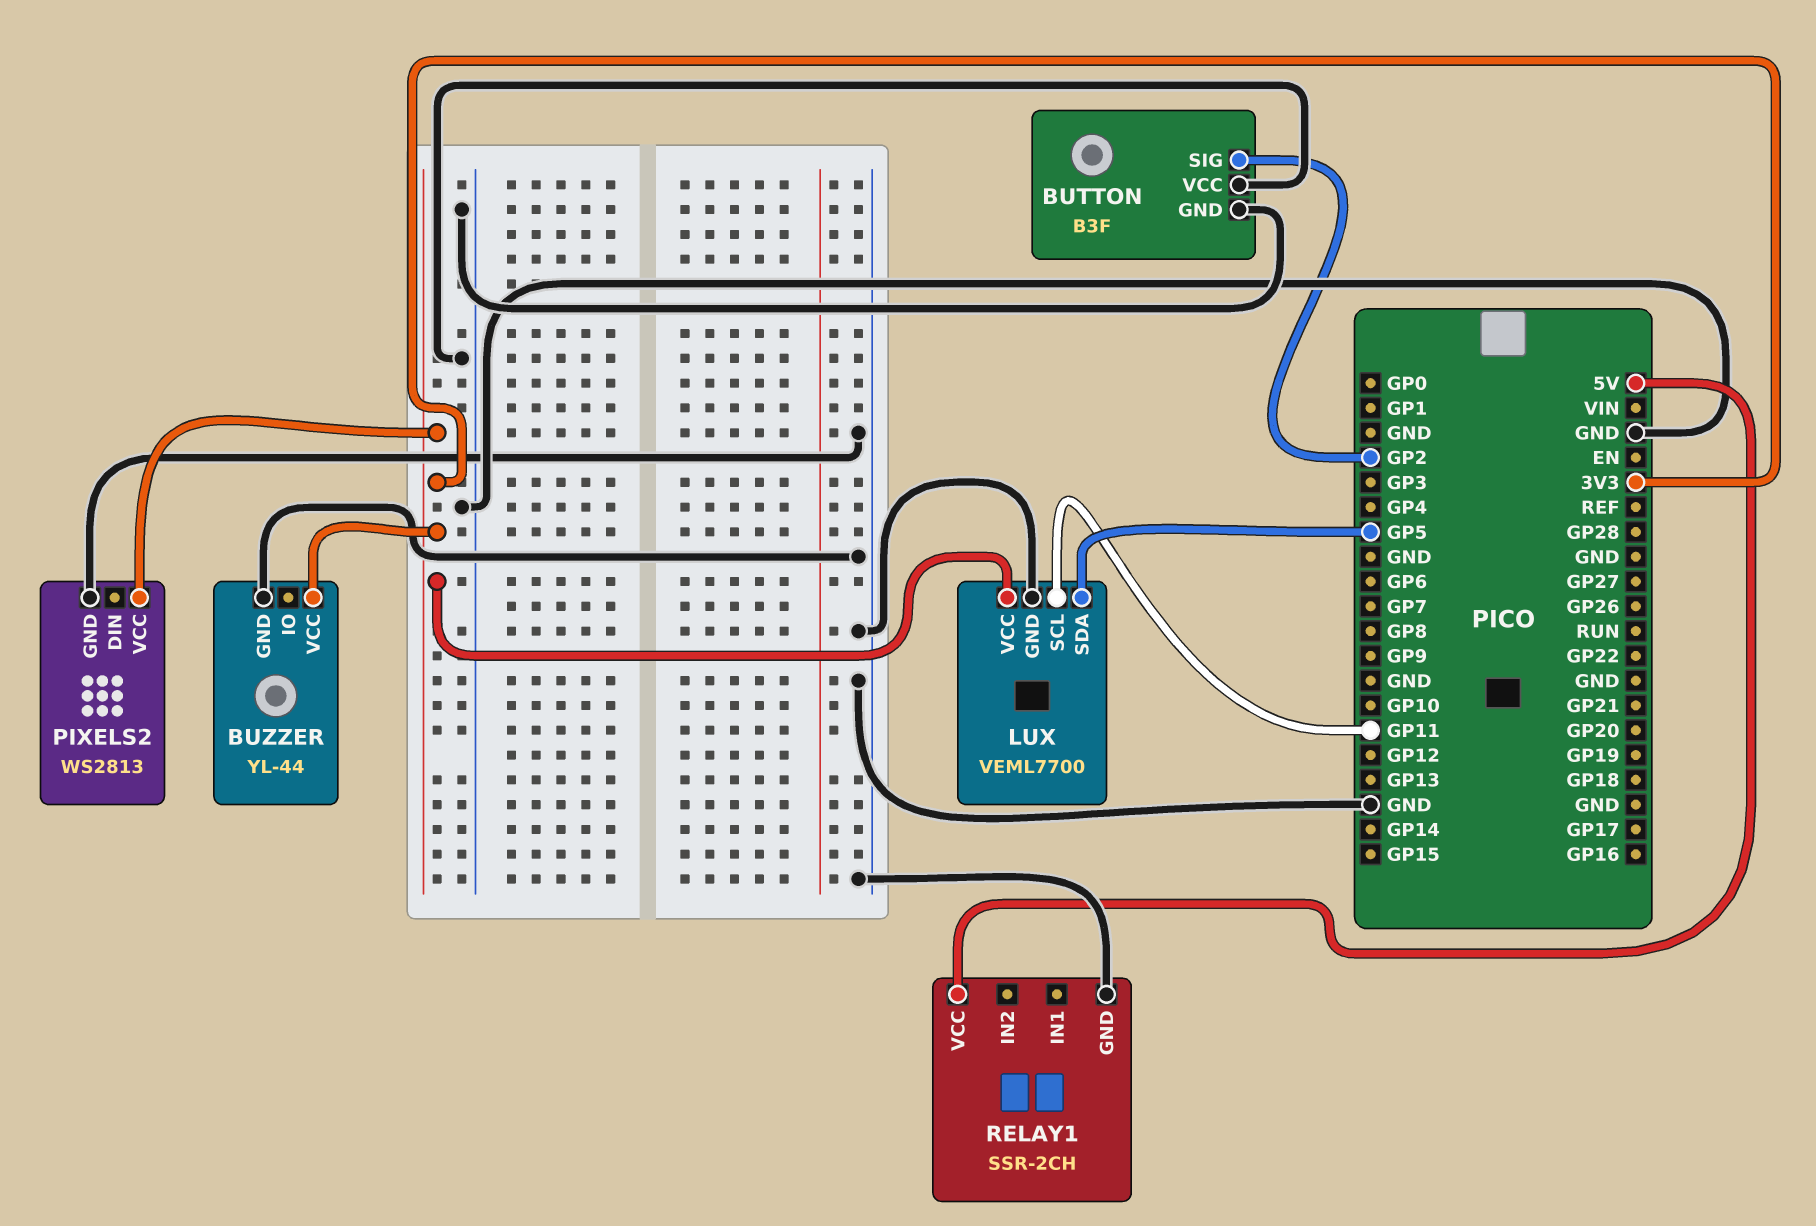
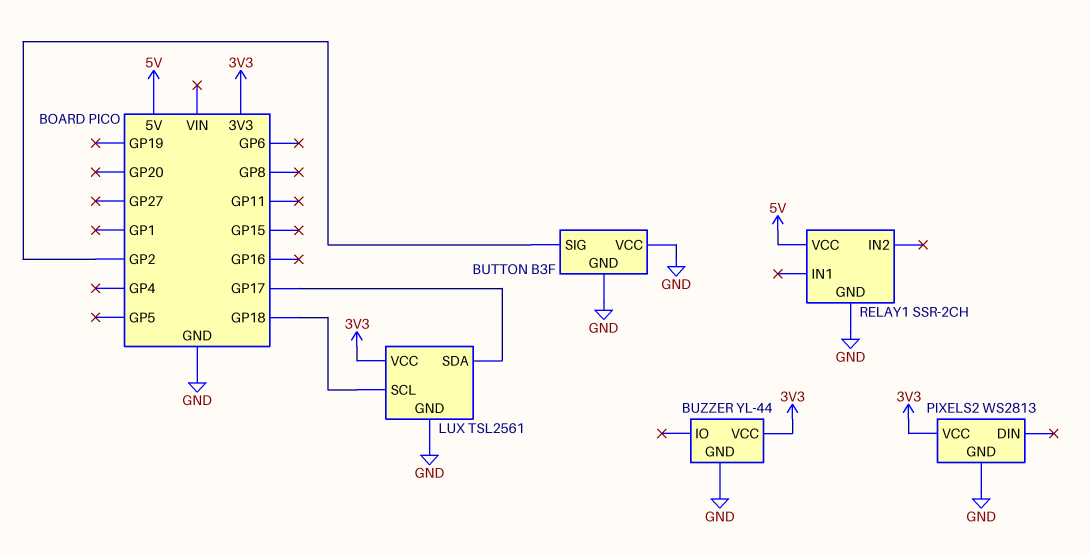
LUX: VEML7700 -> TSL2561
LUX pin SCL: GP11 -> GP18
LUX pin SDA: GP5 -> GP17

